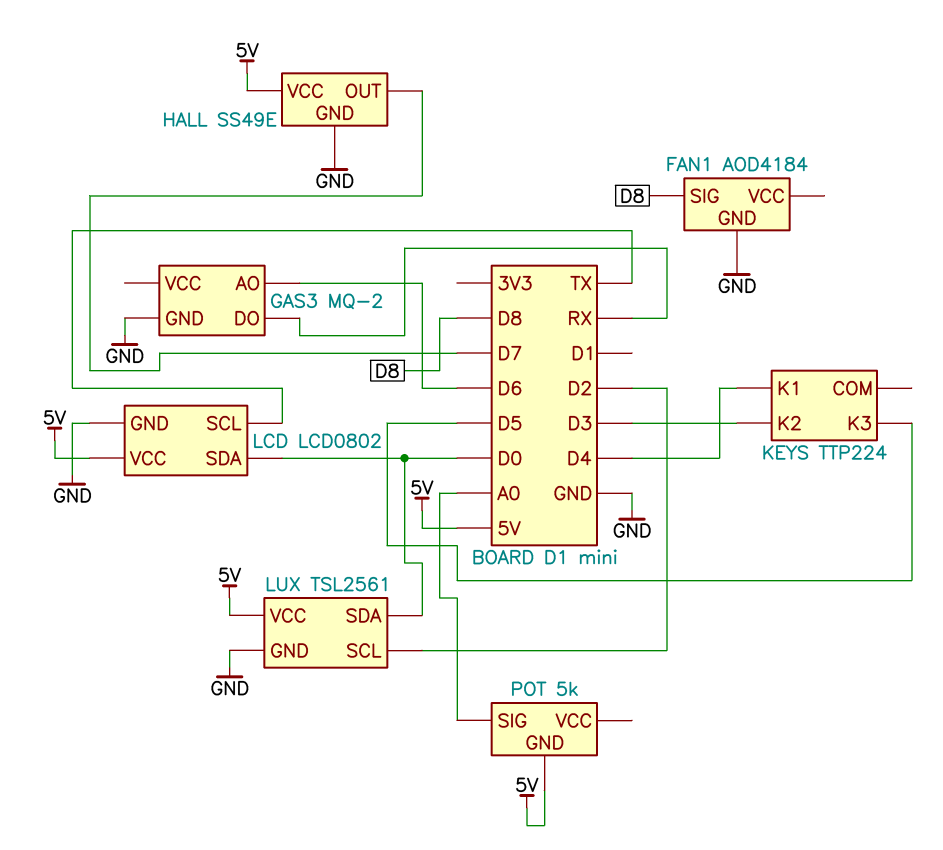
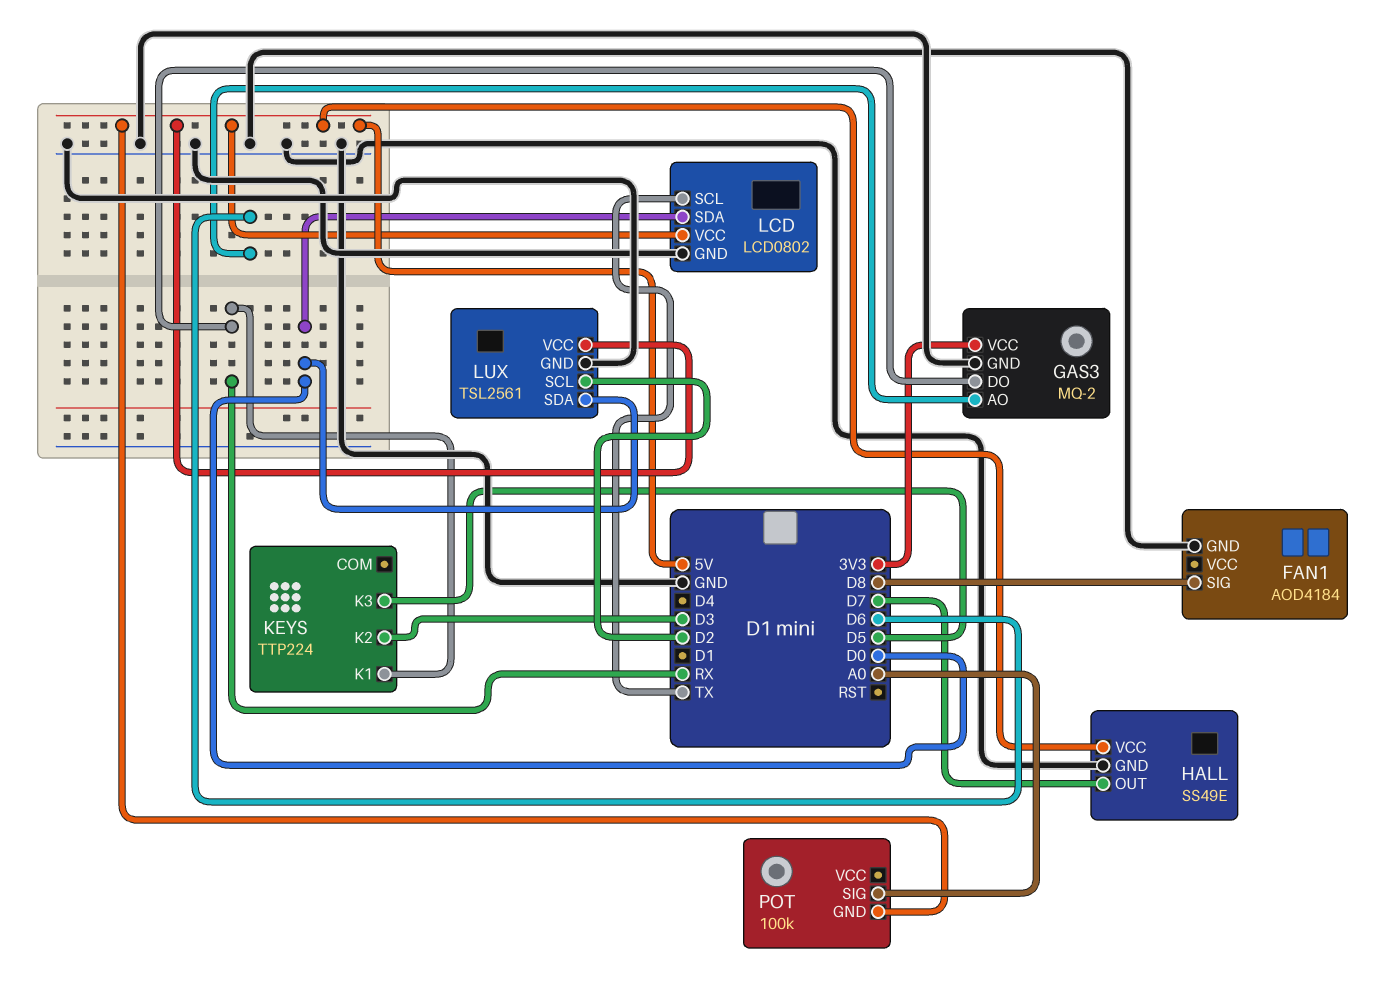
GAS3 pin VCC: none -> 3V3
KEYS pin K1: D4 -> RX
POT: 5k -> 100k

